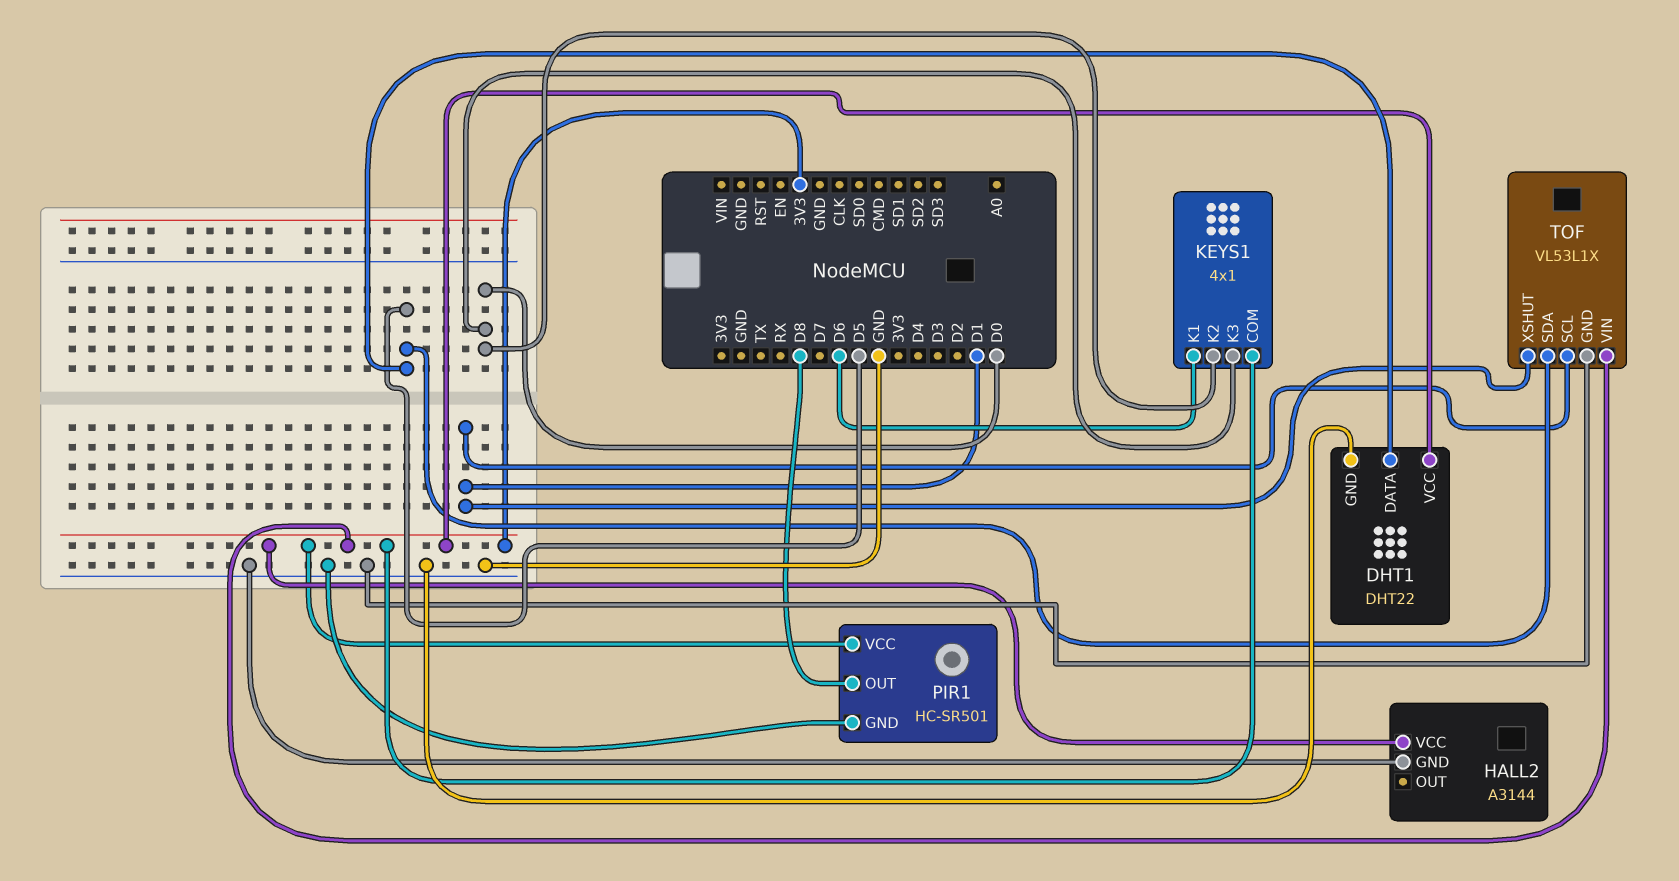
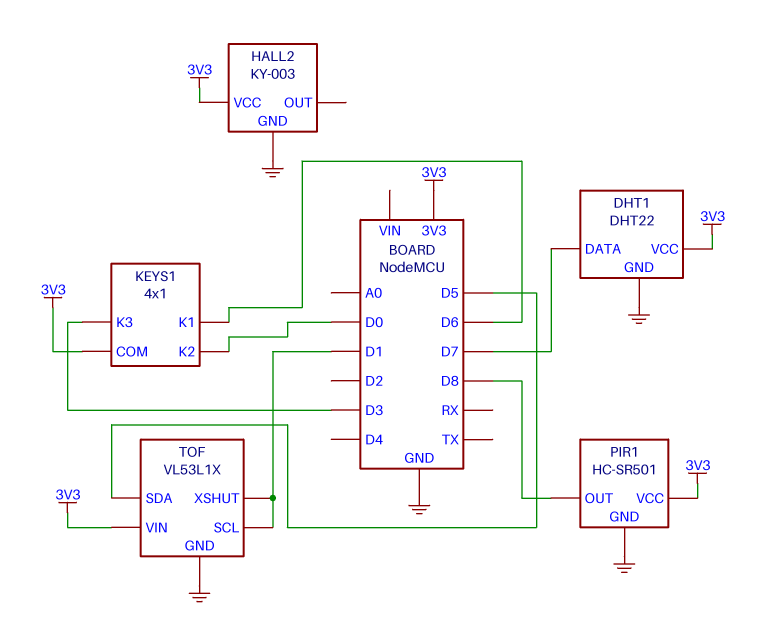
DHT1 pin DATA: D5 -> D7
HALL2: A3144 -> KY-003
KEYS1 pin K3: D0 -> D3

